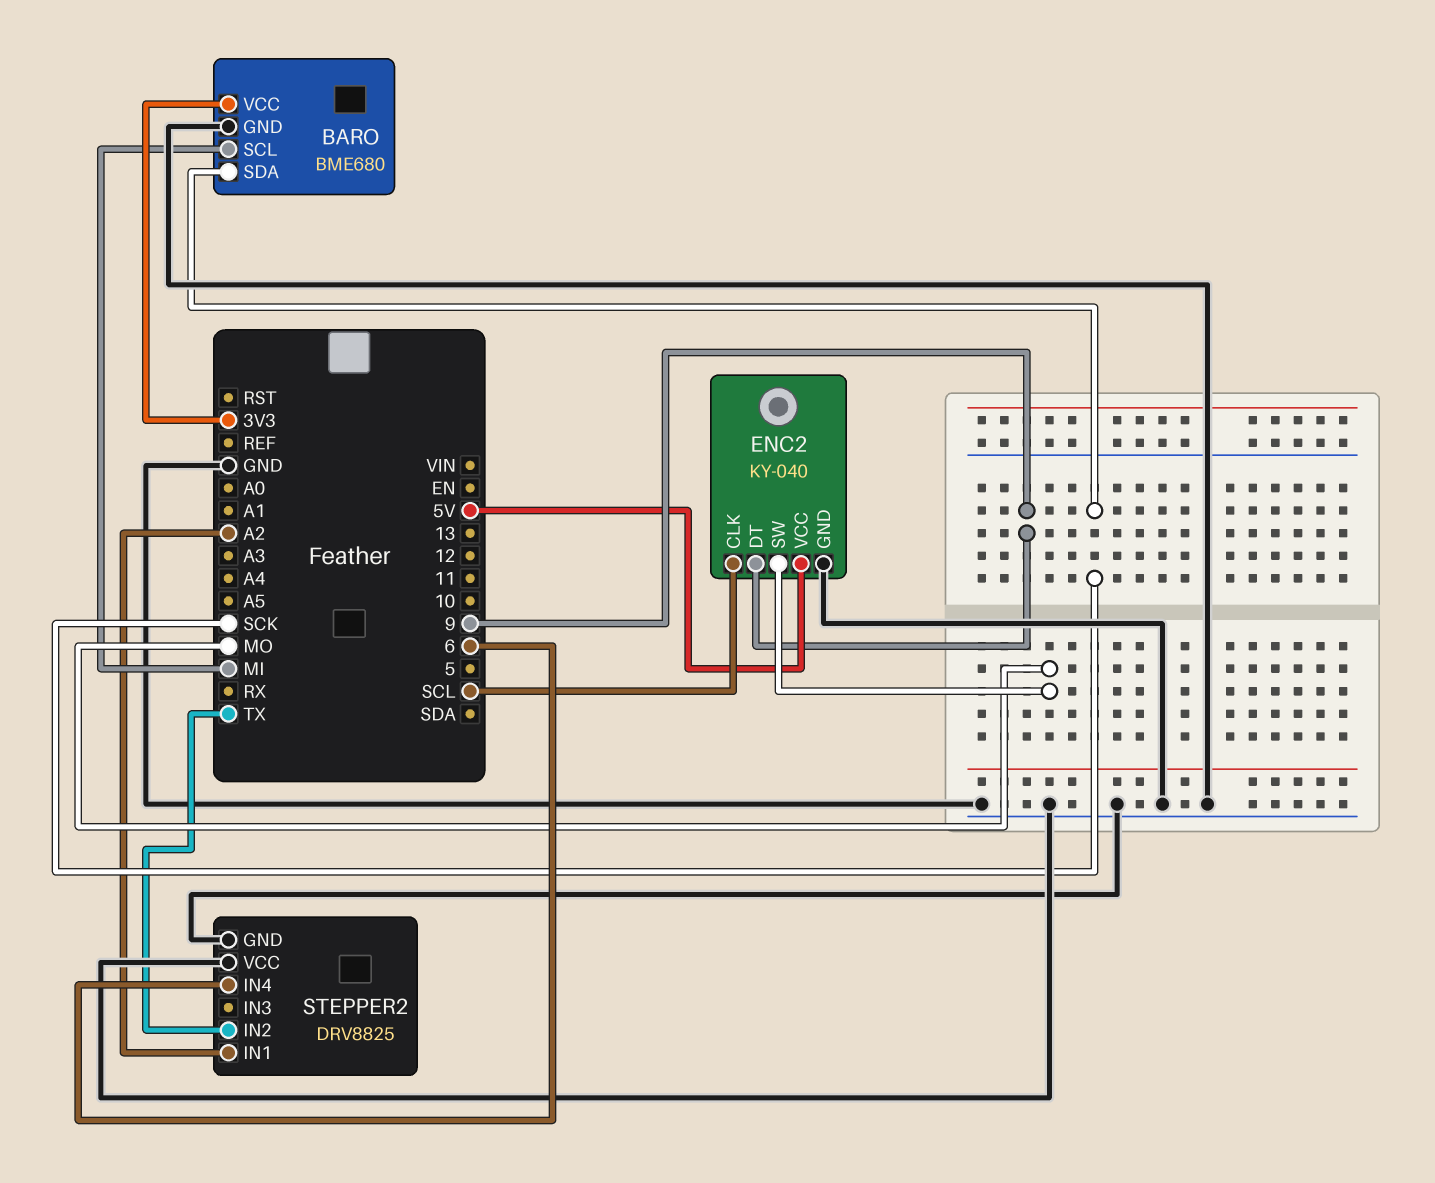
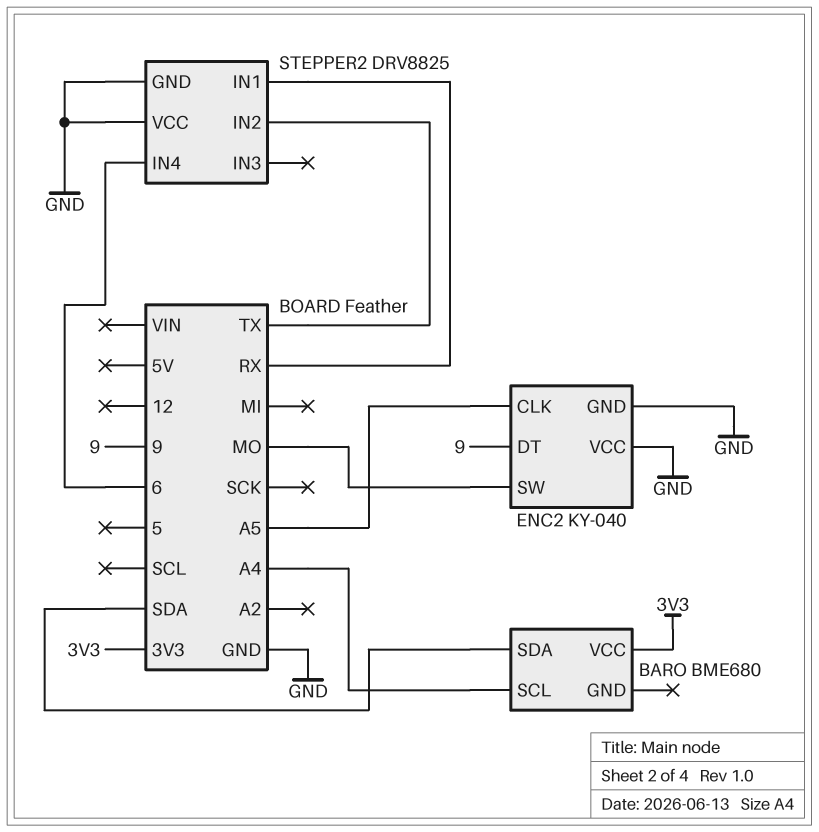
BARO pin GND: GND -> none
BARO pin SCL: MI -> A4
BARO pin SDA: SCK -> SDA
ENC2 pin CLK: SCL -> A5
ENC2 pin VCC: 5V -> GND
STEPPER2 pin IN1: A2 -> RX

